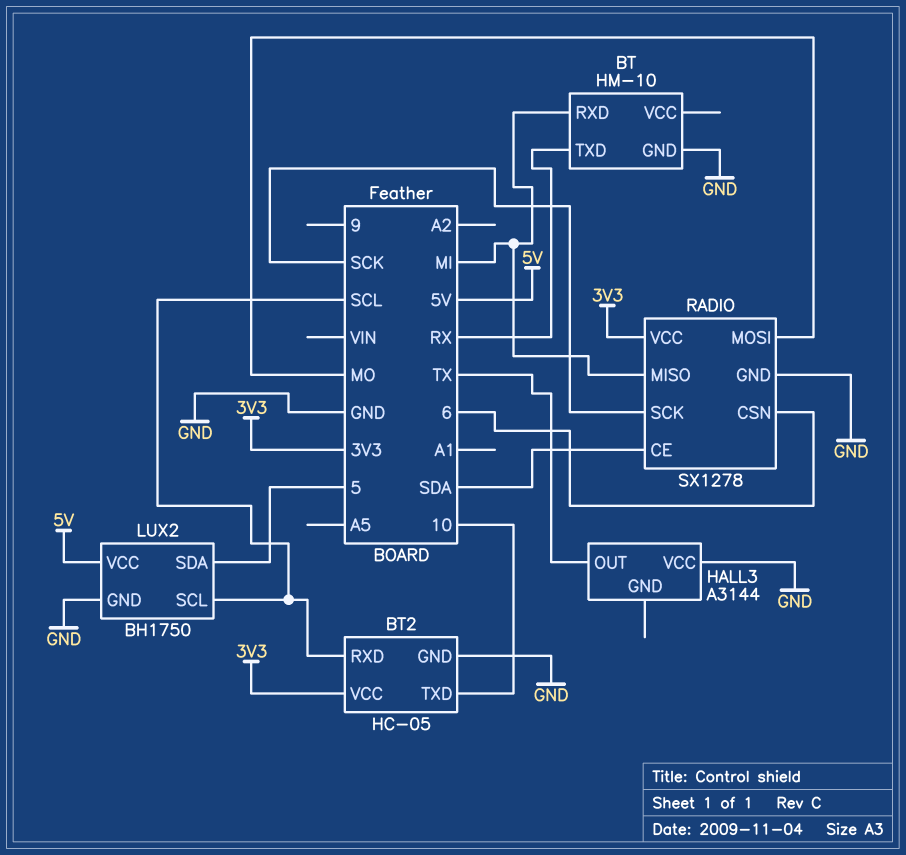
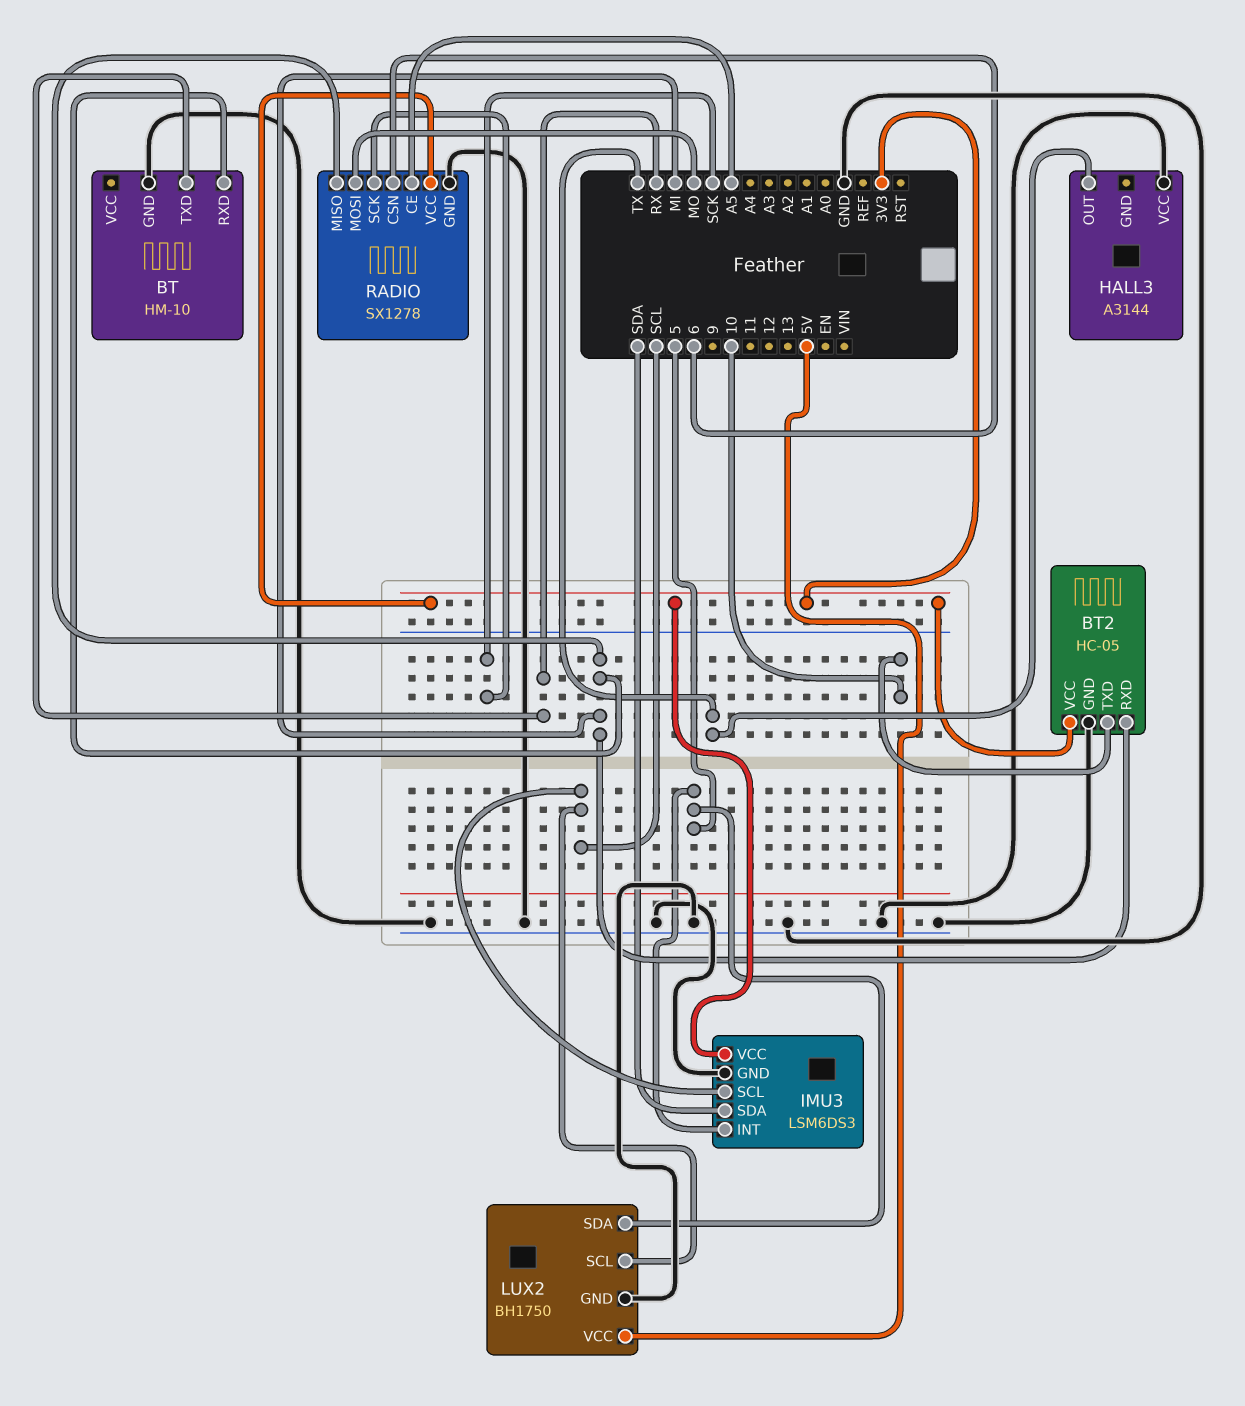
BT2 pin RXD: SCL -> MI
IMU3: none -> LSM6DS3
IMU3 pin GND: none -> GND
IMU3 pin INT: none -> 5
IMU3 pin SCL: none -> SCL
IMU3 pin SDA: none -> SDA
IMU3 pin VCC: none -> 3V3
RADIO pin CE: SDA -> A5

